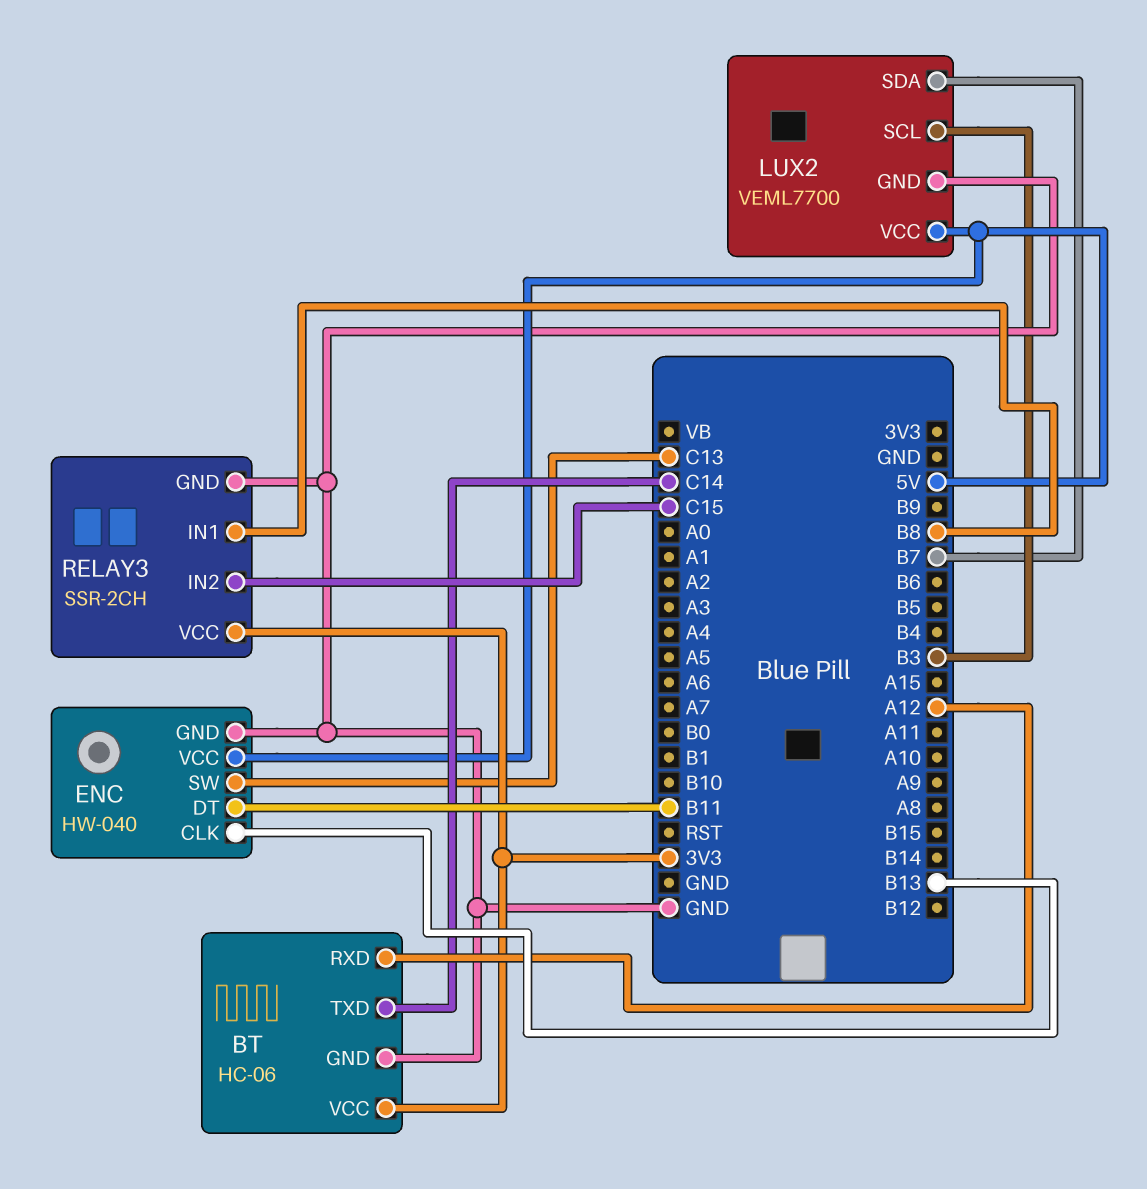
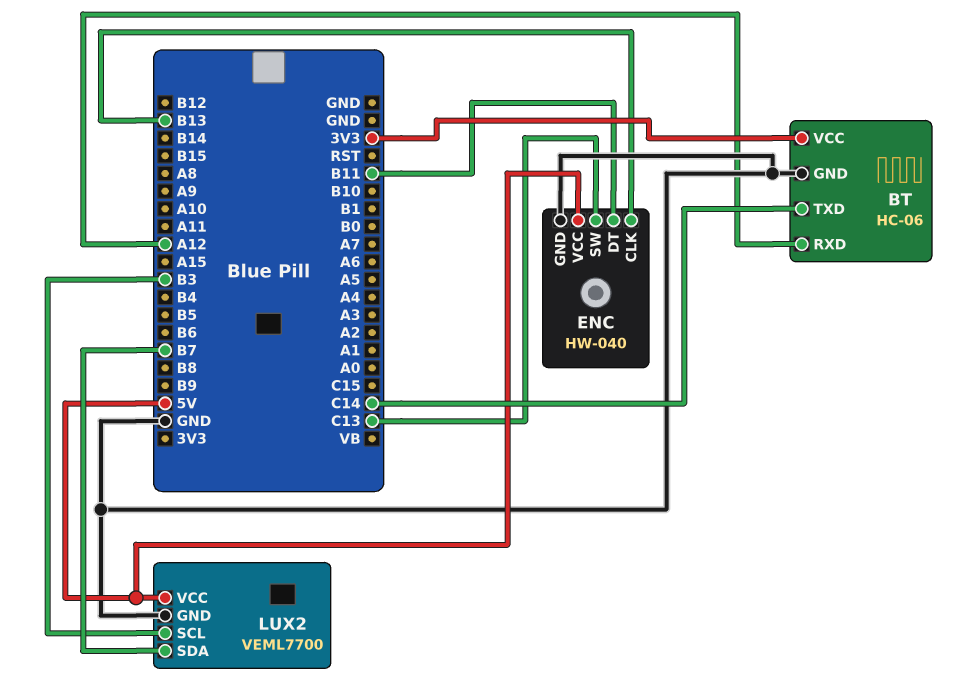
RELAY3: SSR-2CH -> none
RELAY3 pin GND: GND -> none
RELAY3 pin IN1: B8 -> none
RELAY3 pin IN2: C15 -> none
RELAY3 pin VCC: 3V3 -> none

